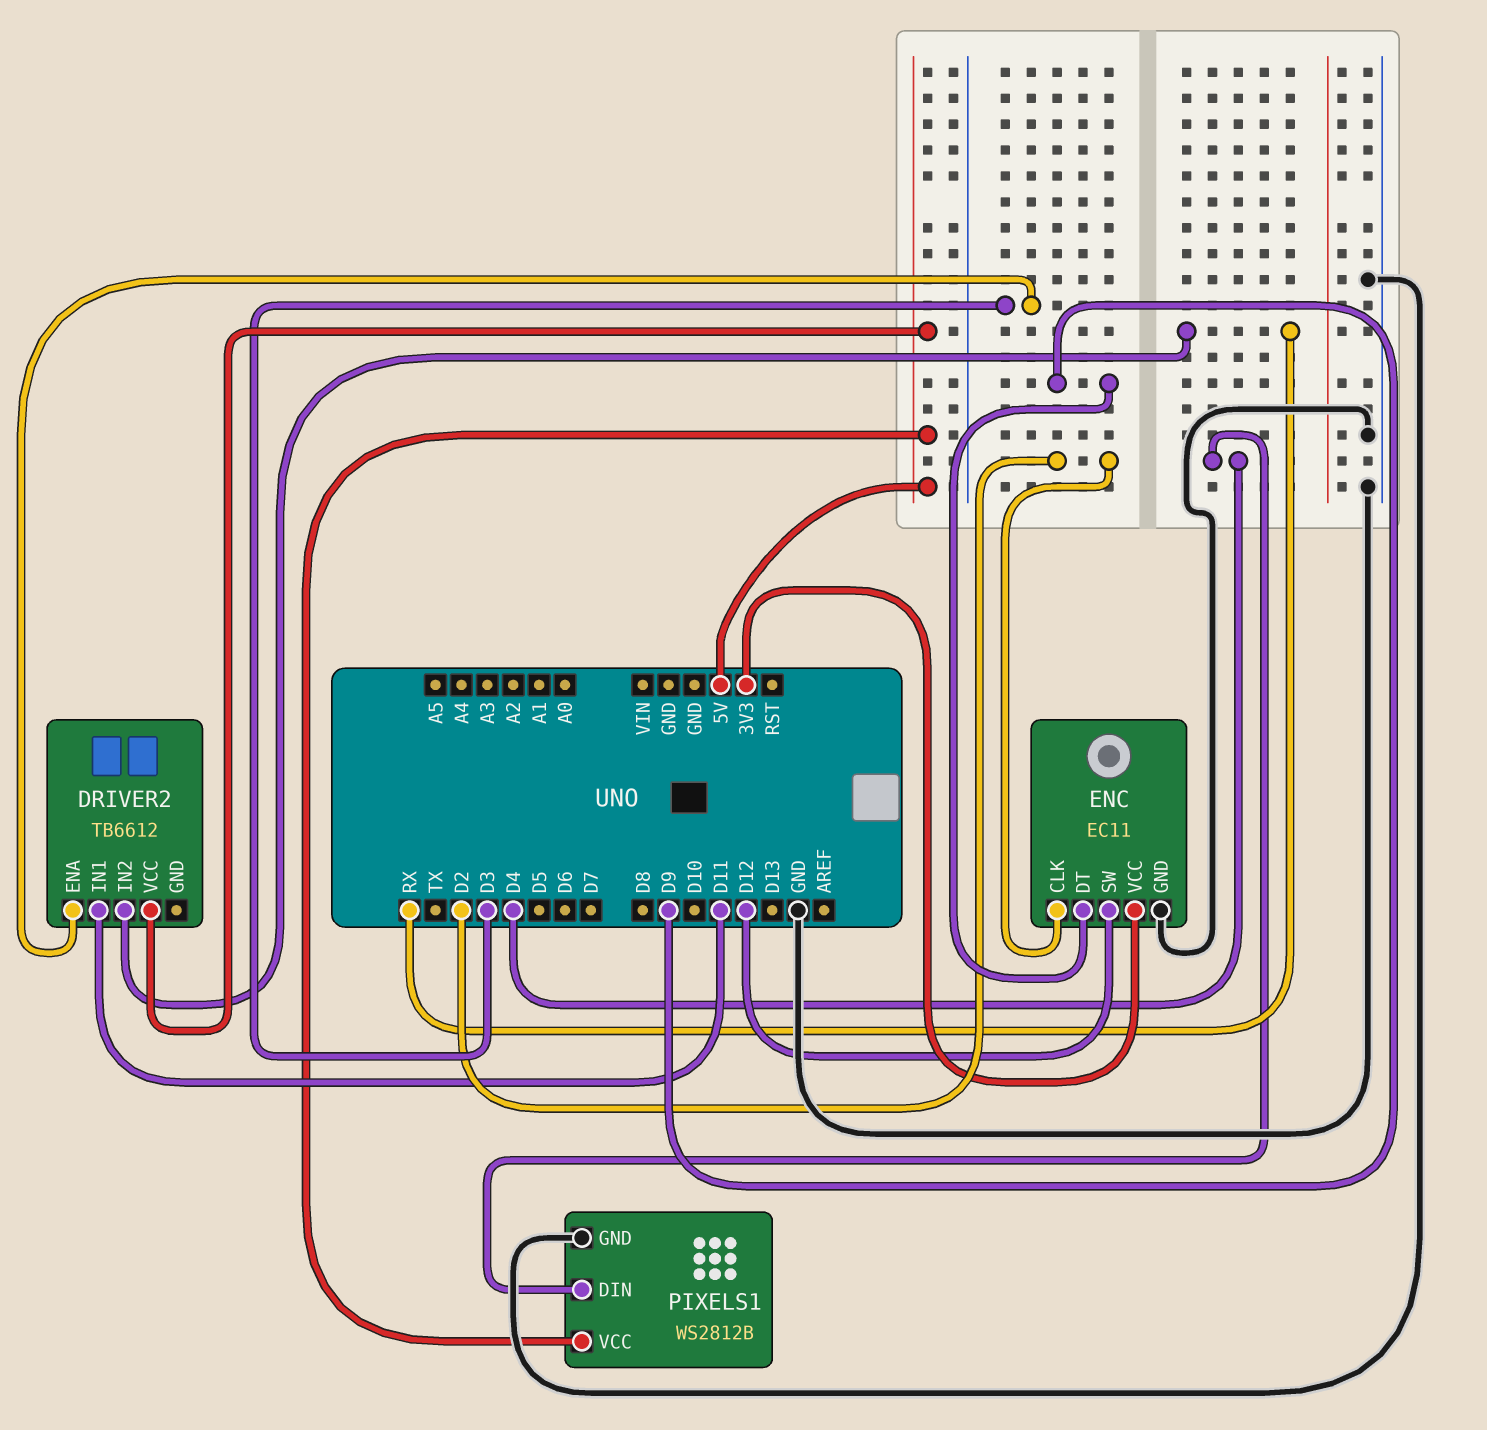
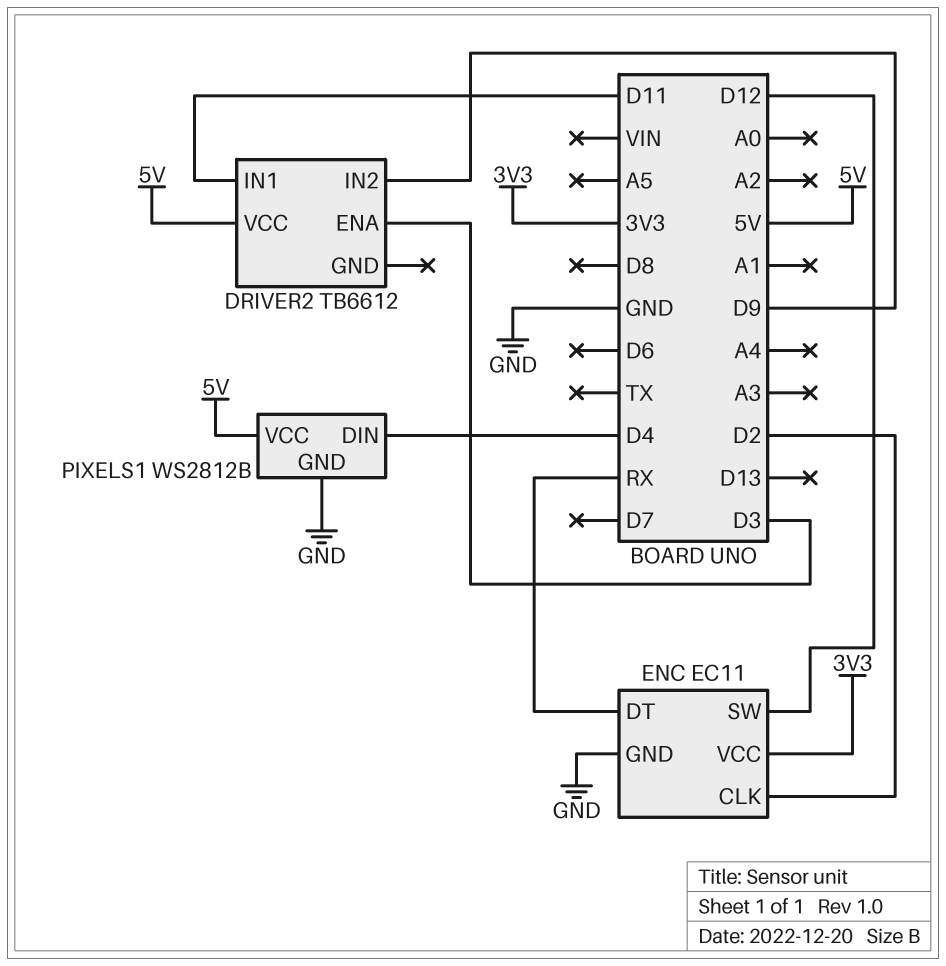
DRIVER2 pin IN2: RX -> D9
ENC pin DT: D9 -> RX

